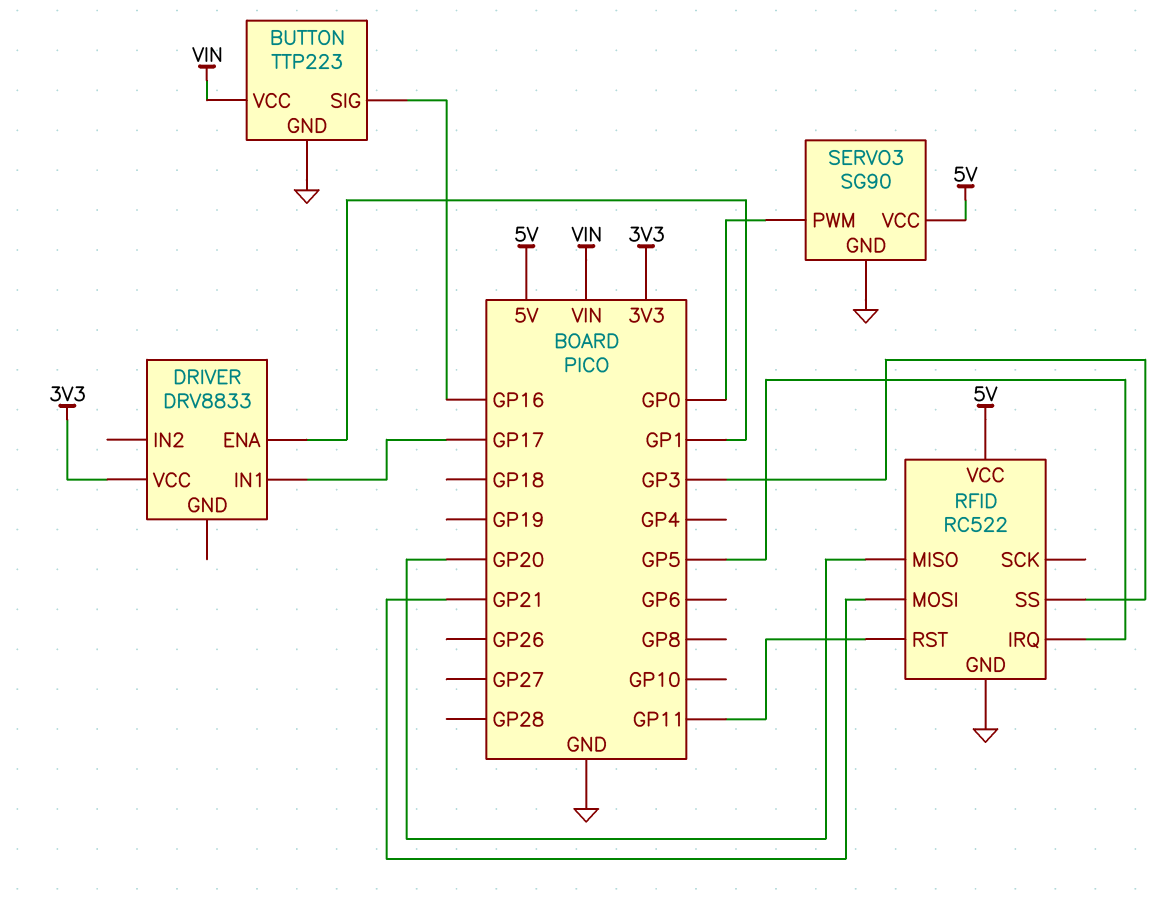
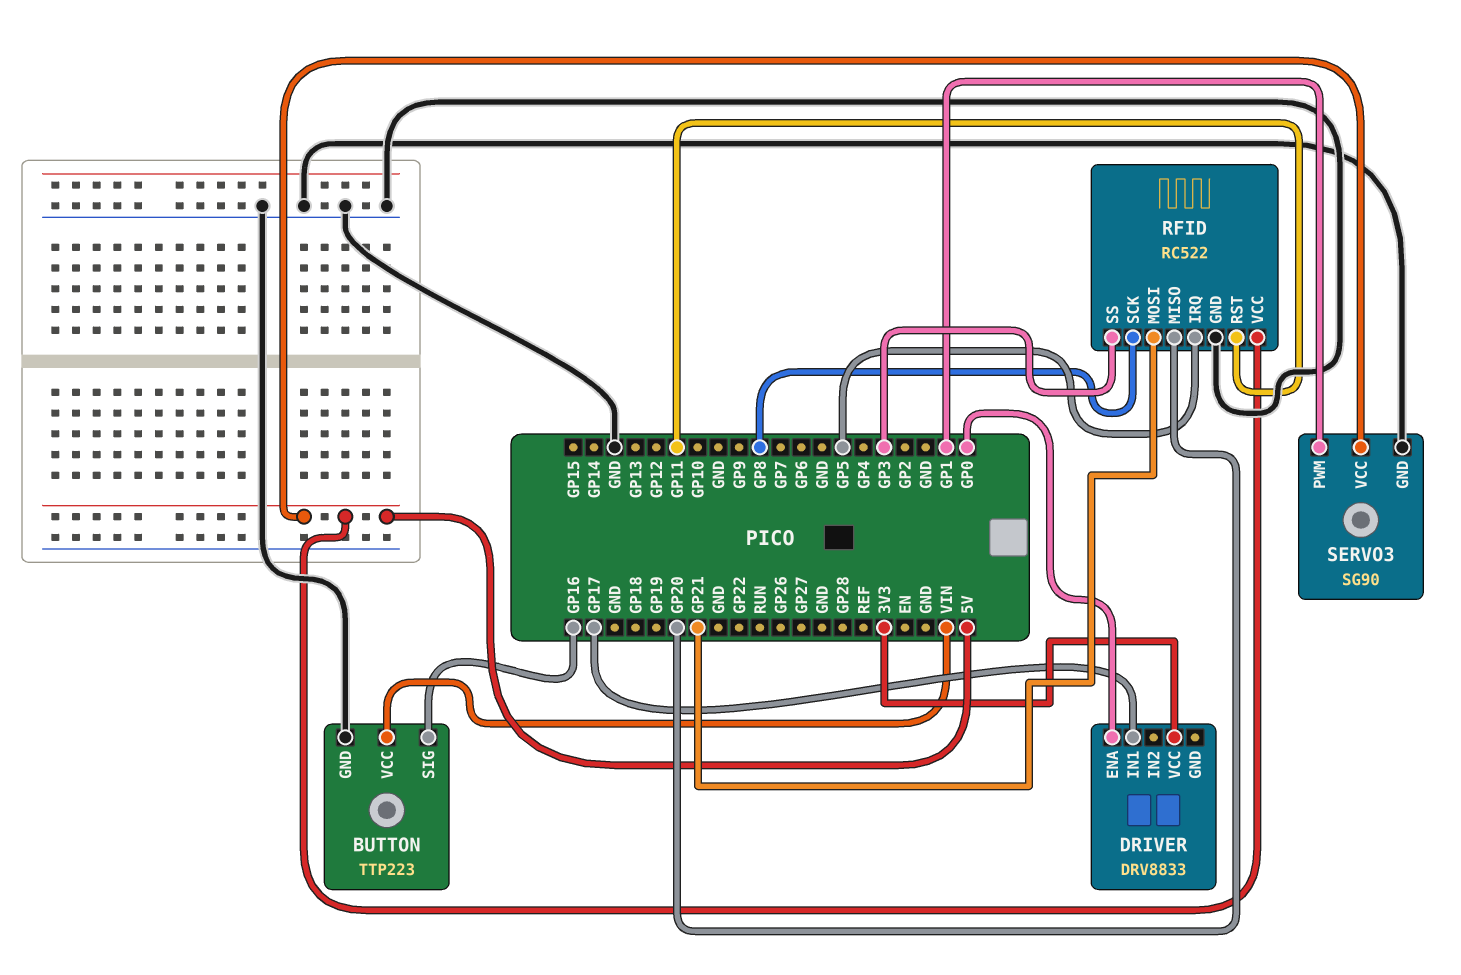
DRIVER pin ENA: GP1 -> GP0
RFID pin SCK: none -> GP8
SERVO3 pin PWM: GP0 -> GP1

